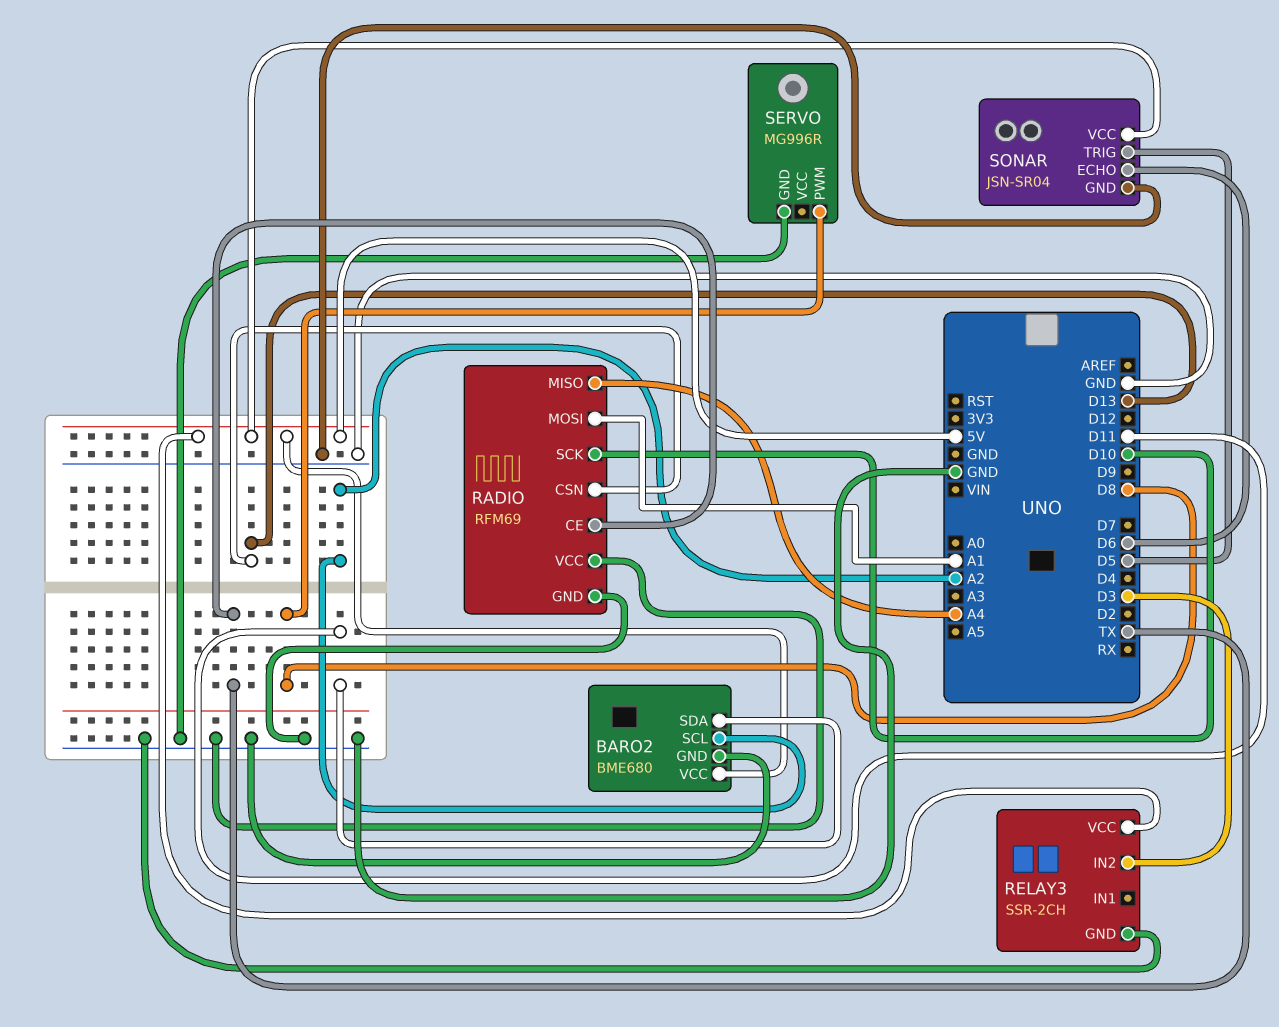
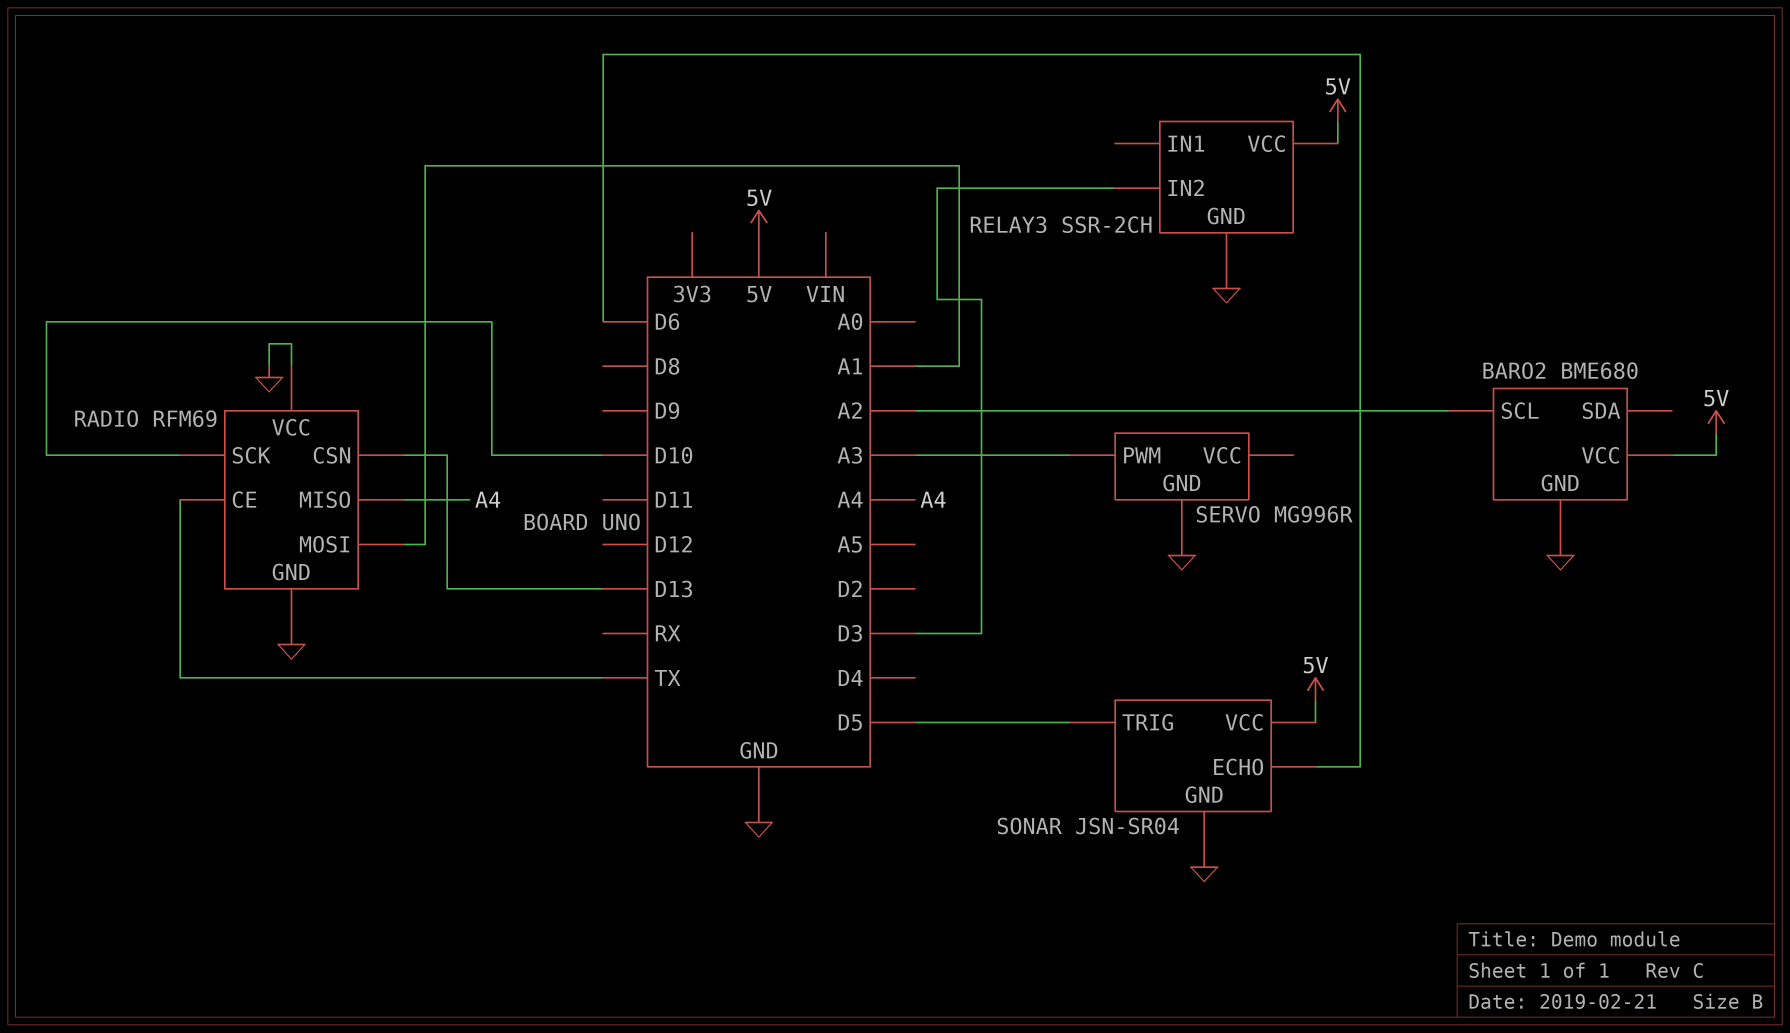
BARO2 pin SDA: D11 -> none
SERVO pin PWM: D8 -> A3

